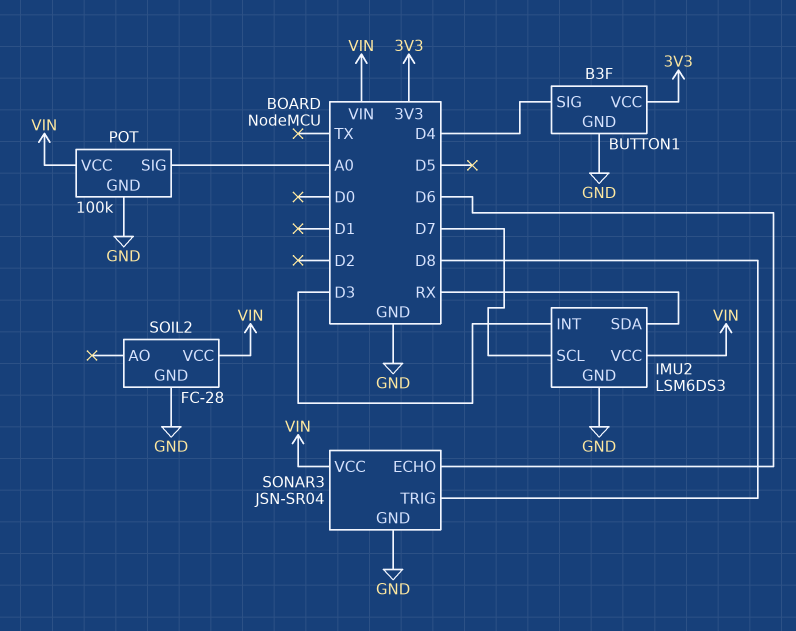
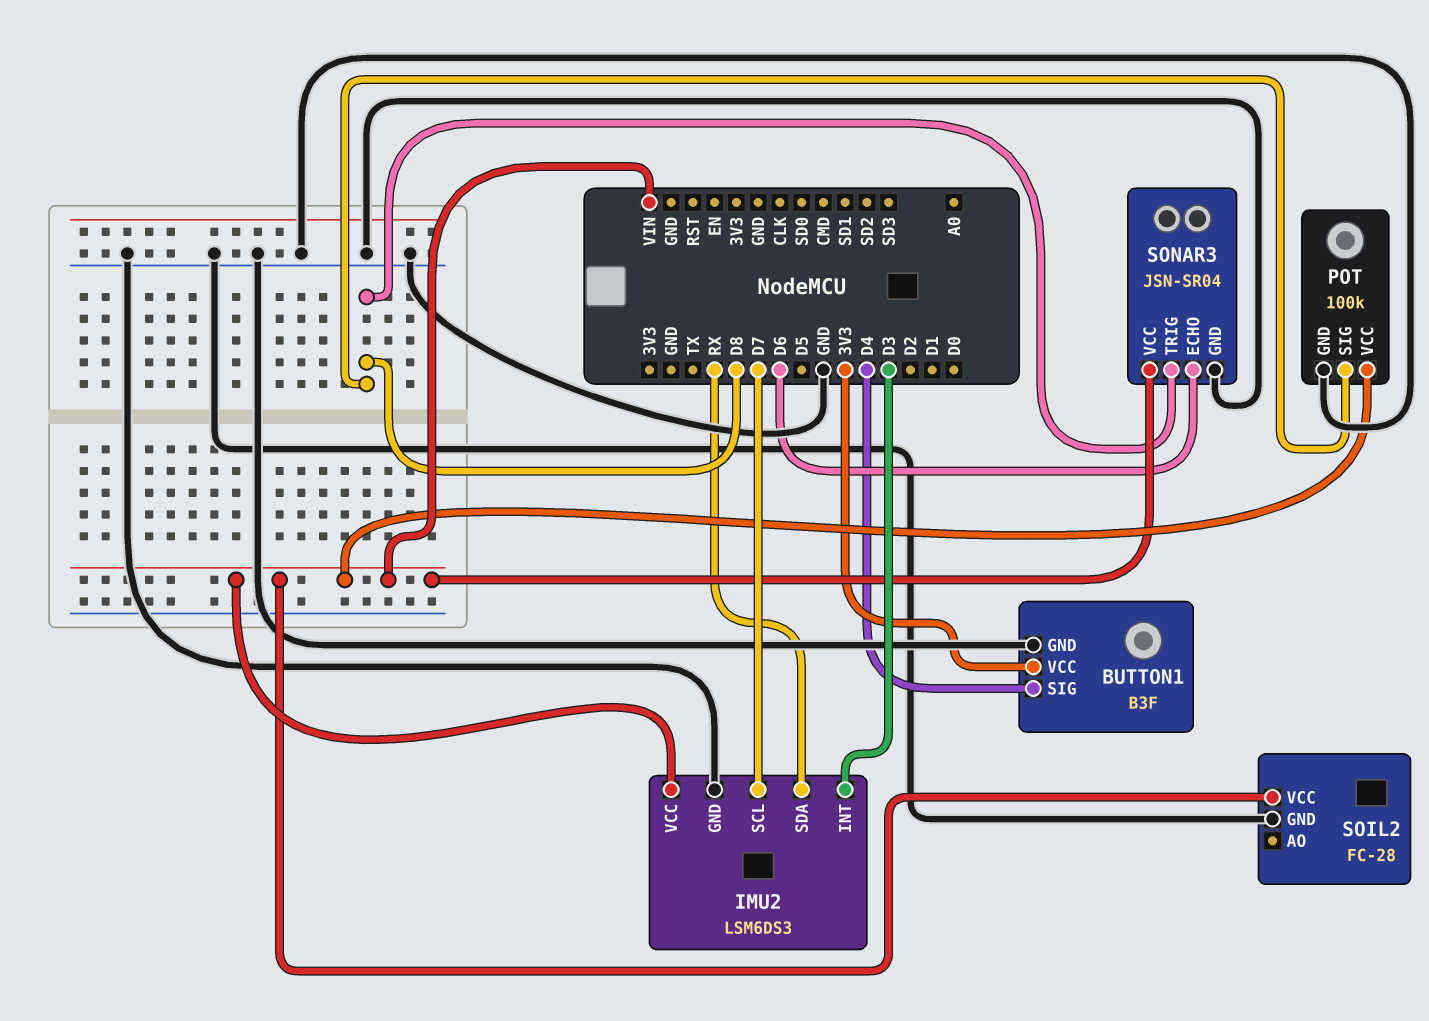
POT pin SIG: A0 -> D8

